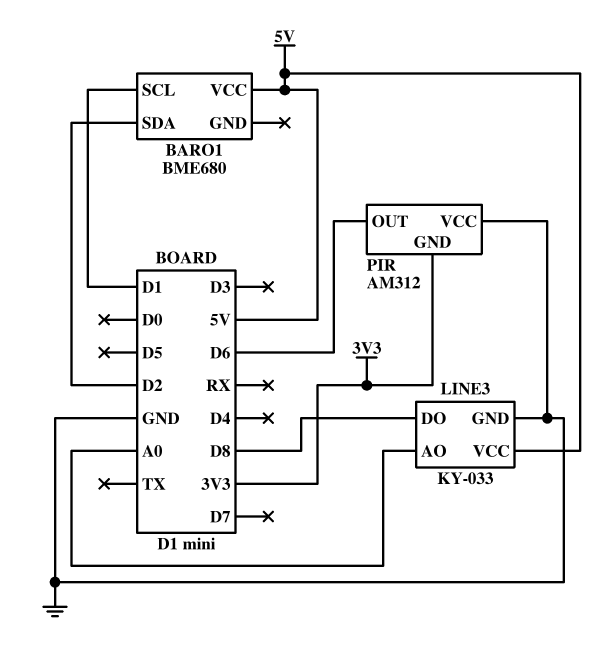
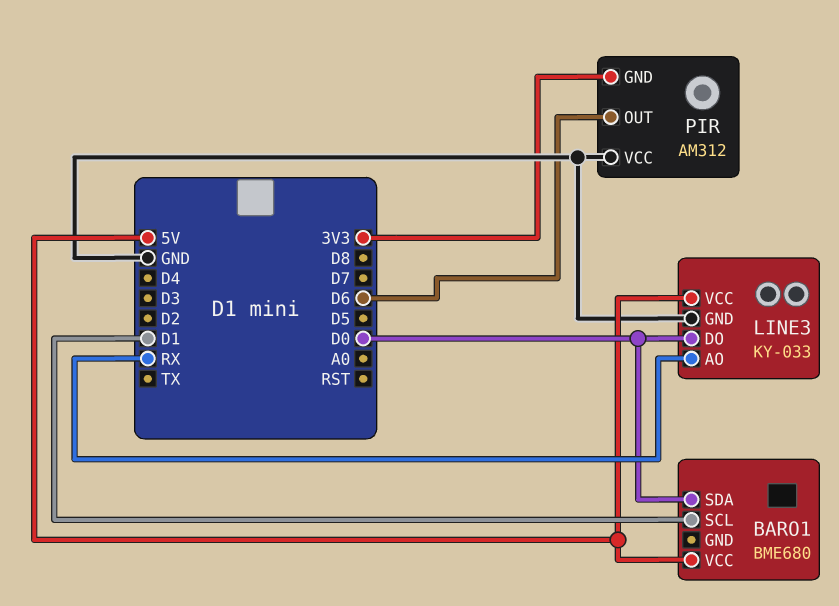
BARO1 pin SDA: D2 -> D0
LINE3 pin AO: A0 -> RX
LINE3 pin DO: D8 -> D0

